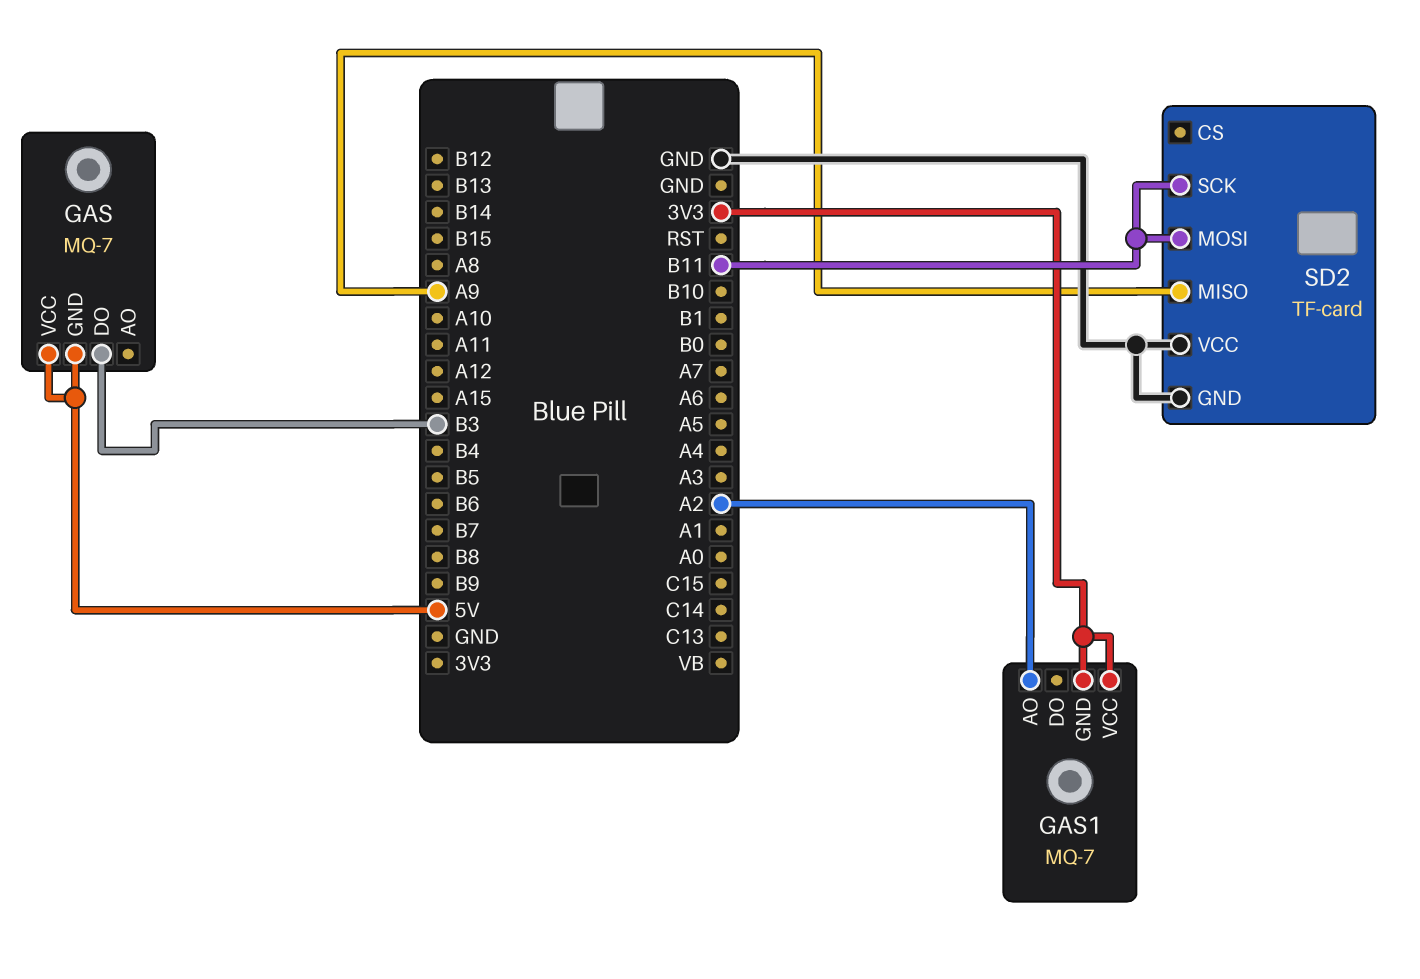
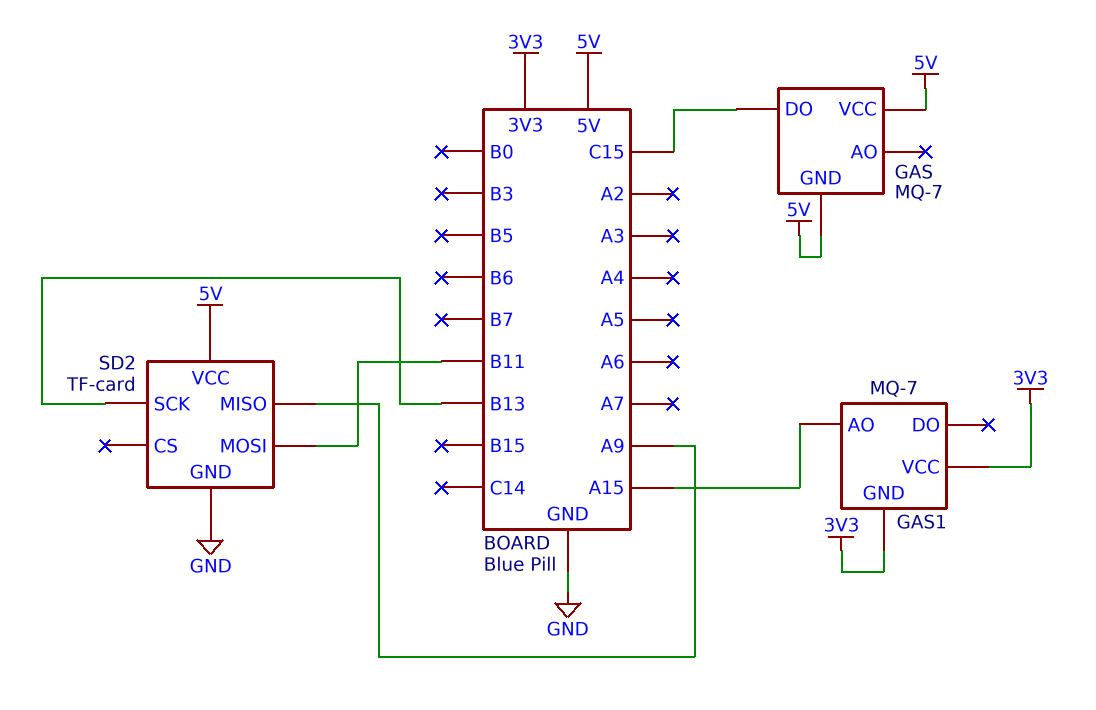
GAS pin DO: B3 -> C15
GAS1 pin AO: A2 -> A15
SD2 pin SCK: B11 -> B13
SD2 pin VCC: GND -> 5V

